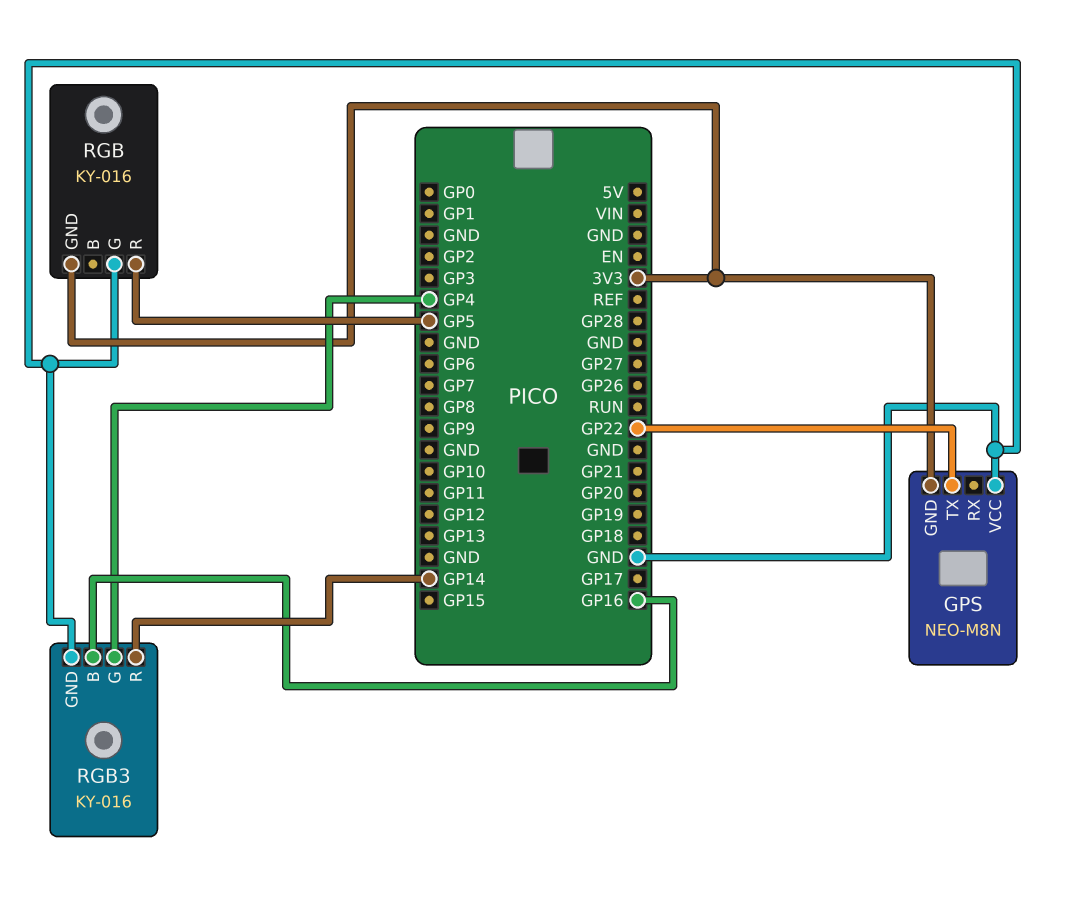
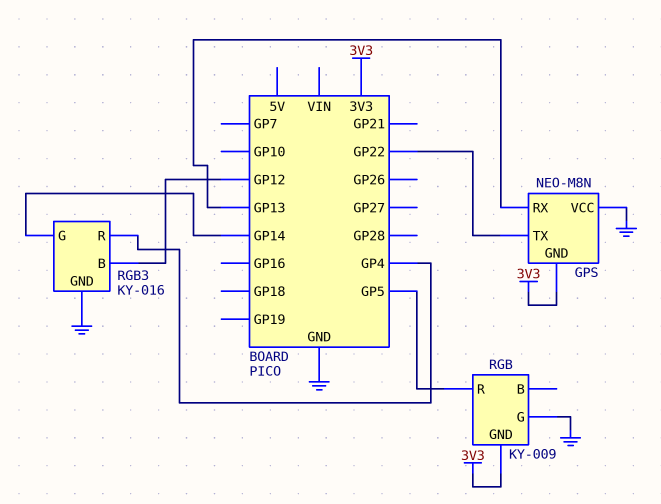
GPS pin RX: none -> GP13
RGB: KY-016 -> KY-009
RGB3 pin B: GP16 -> GP12
RGB3 pin G: GP4 -> GP14
RGB3 pin R: GP14 -> GP4

